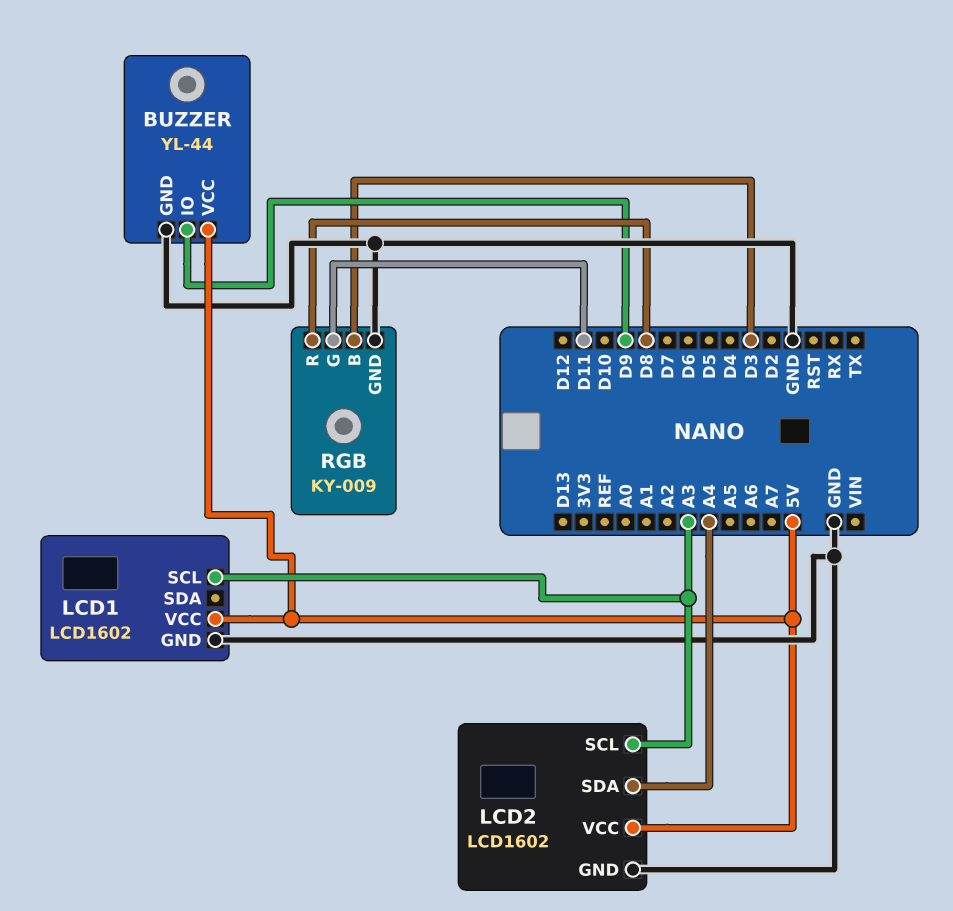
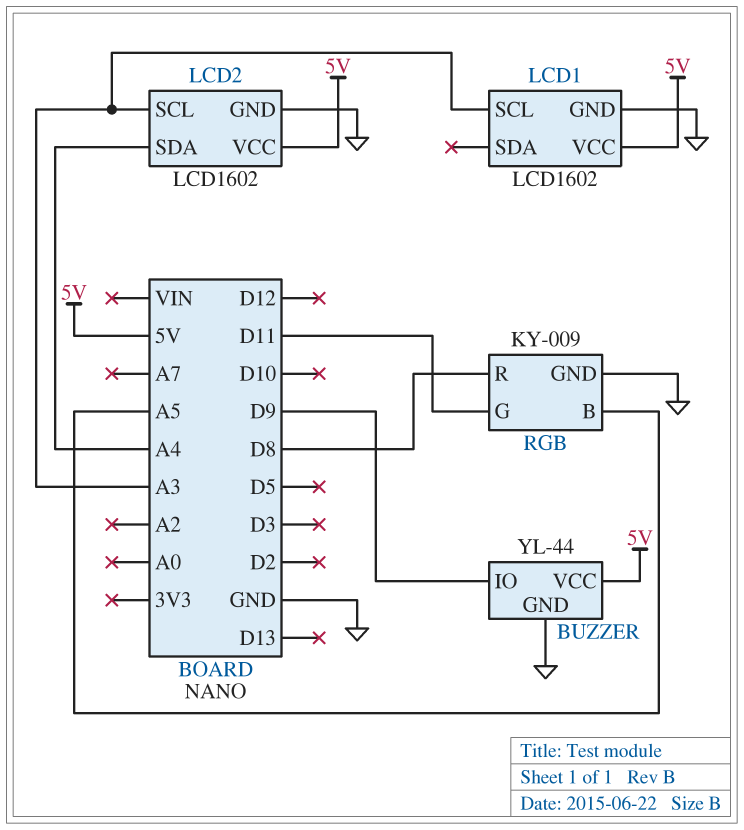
RGB pin B: D3 -> A5

